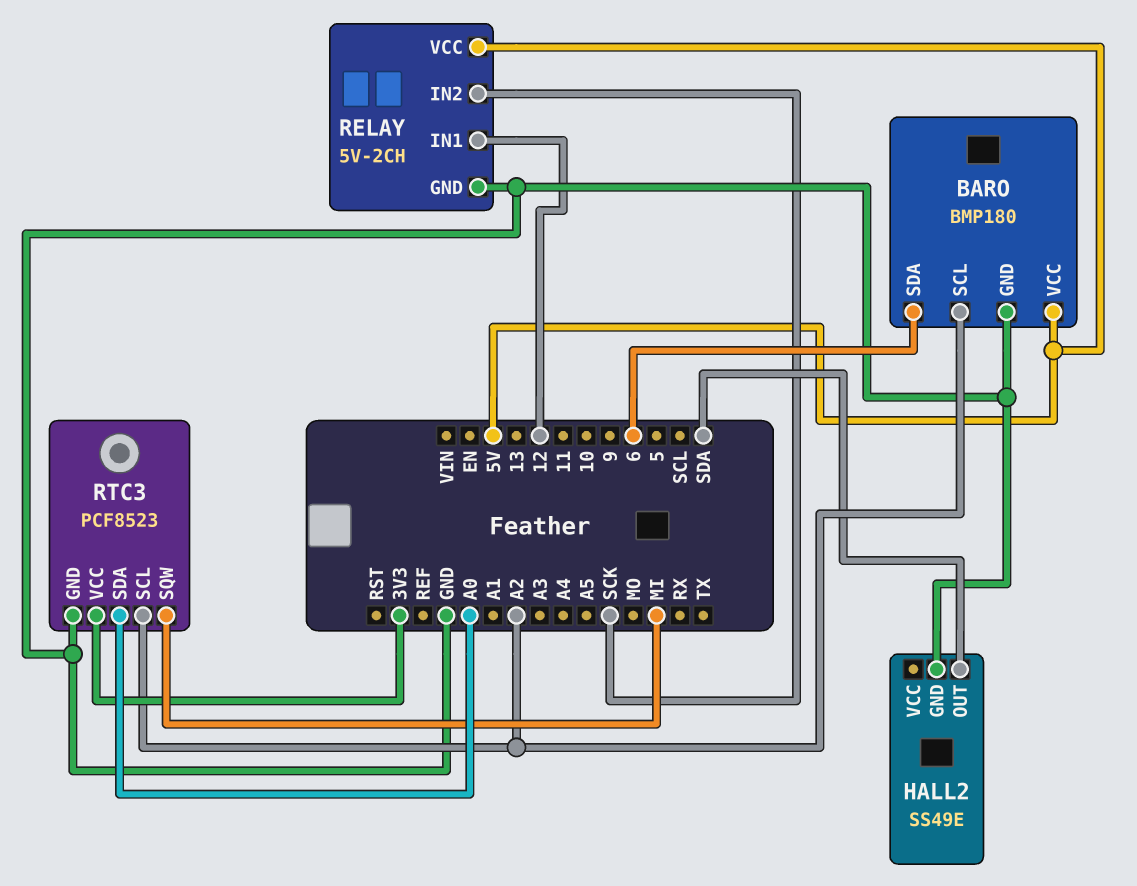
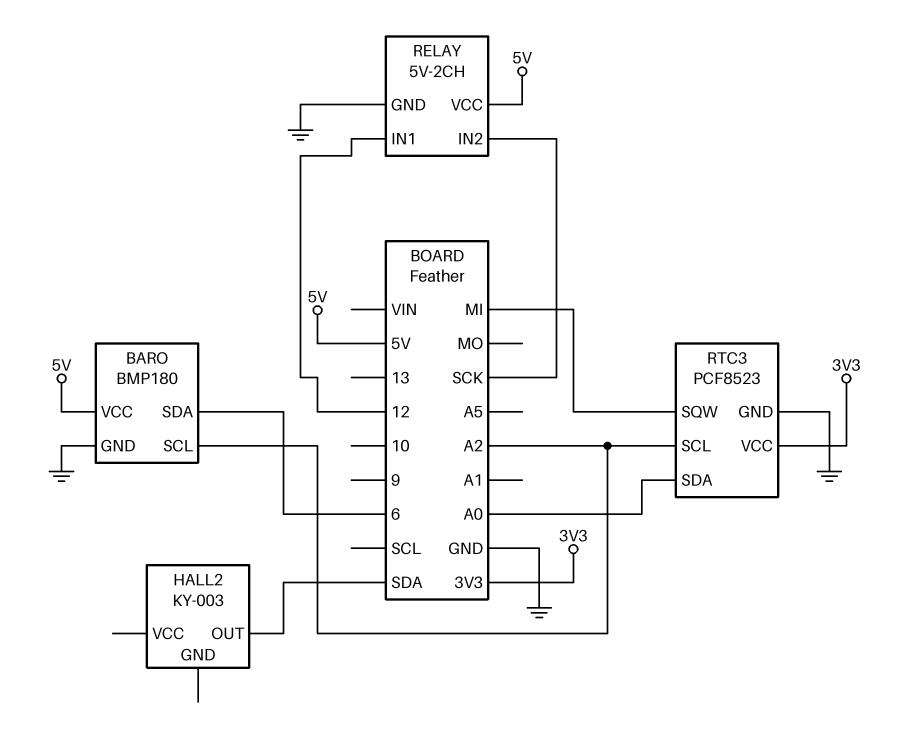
HALL2: SS49E -> KY-003
HALL2 pin GND: GND -> none

